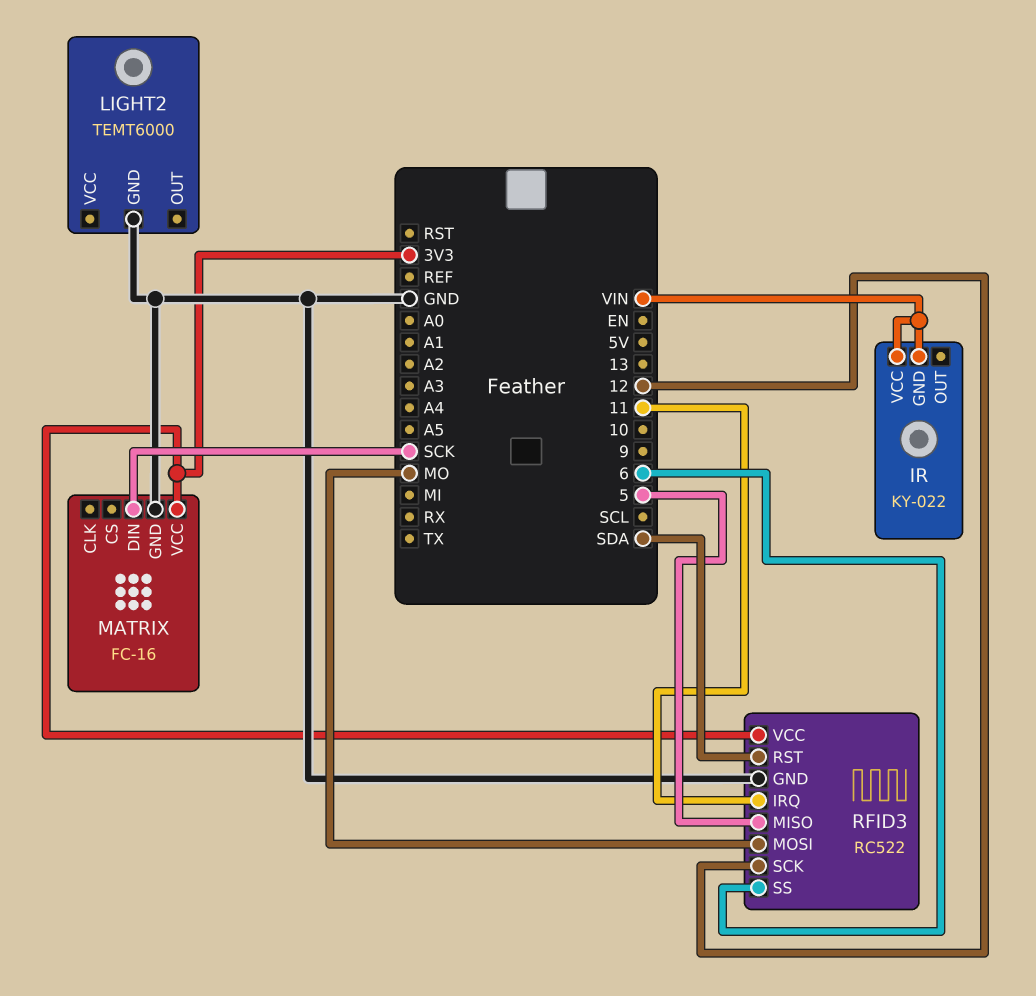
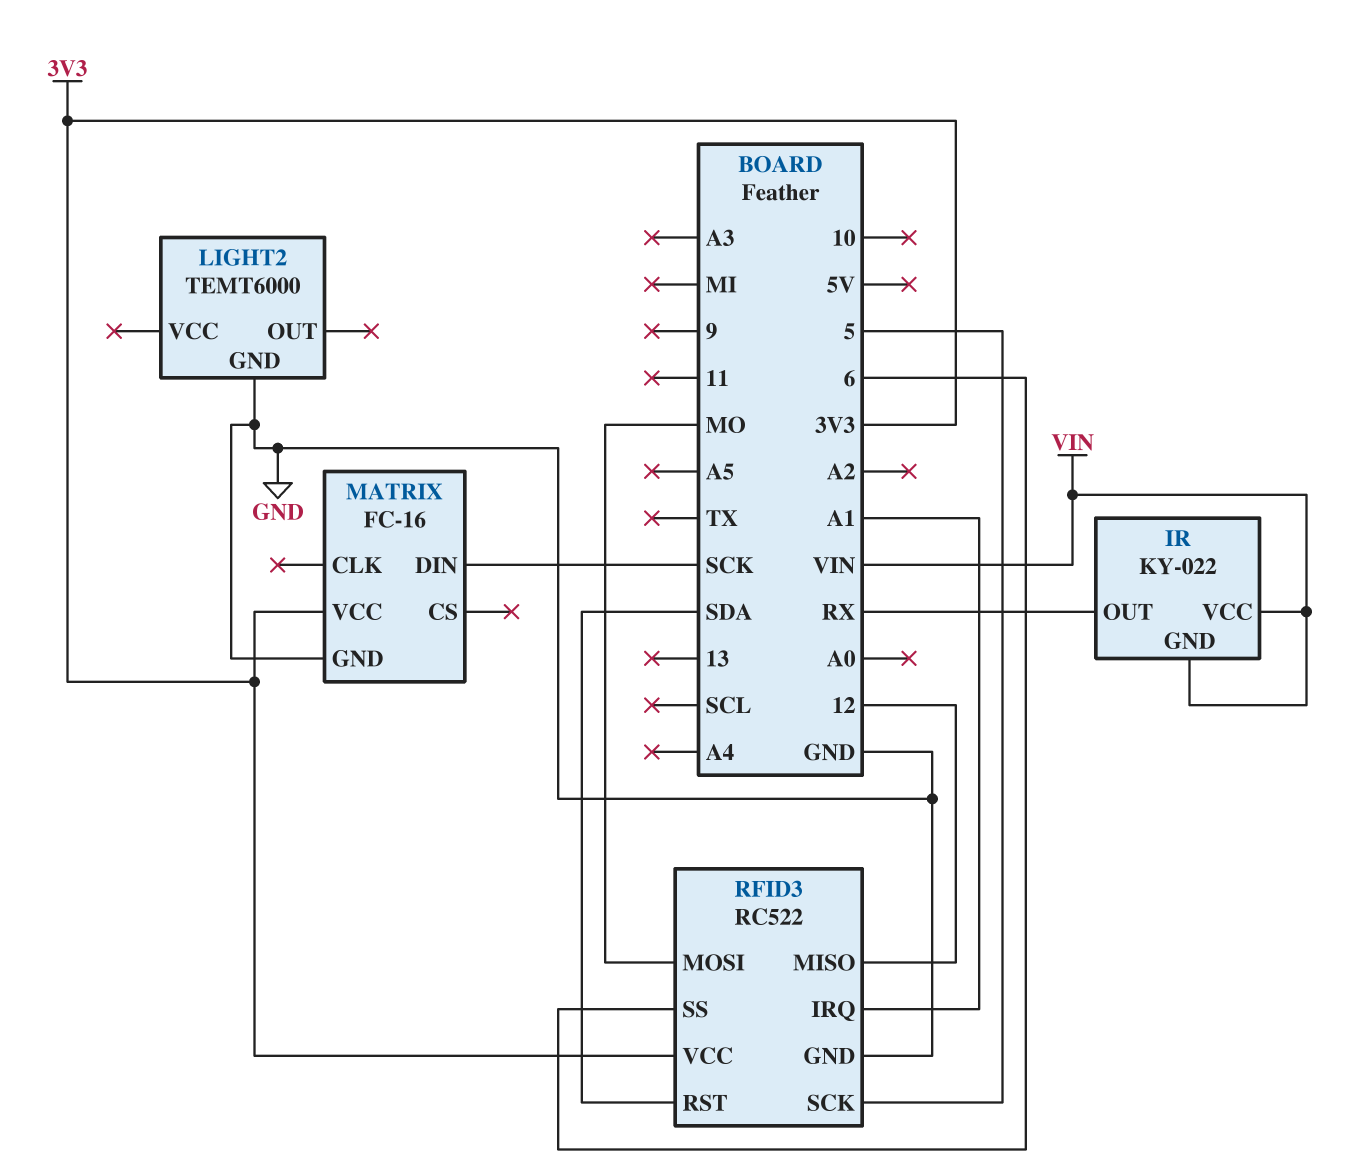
IR pin OUT: none -> RX
RFID3 pin IRQ: 11 -> A1
RFID3 pin MISO: 5 -> 12
RFID3 pin SCK: 12 -> 5

